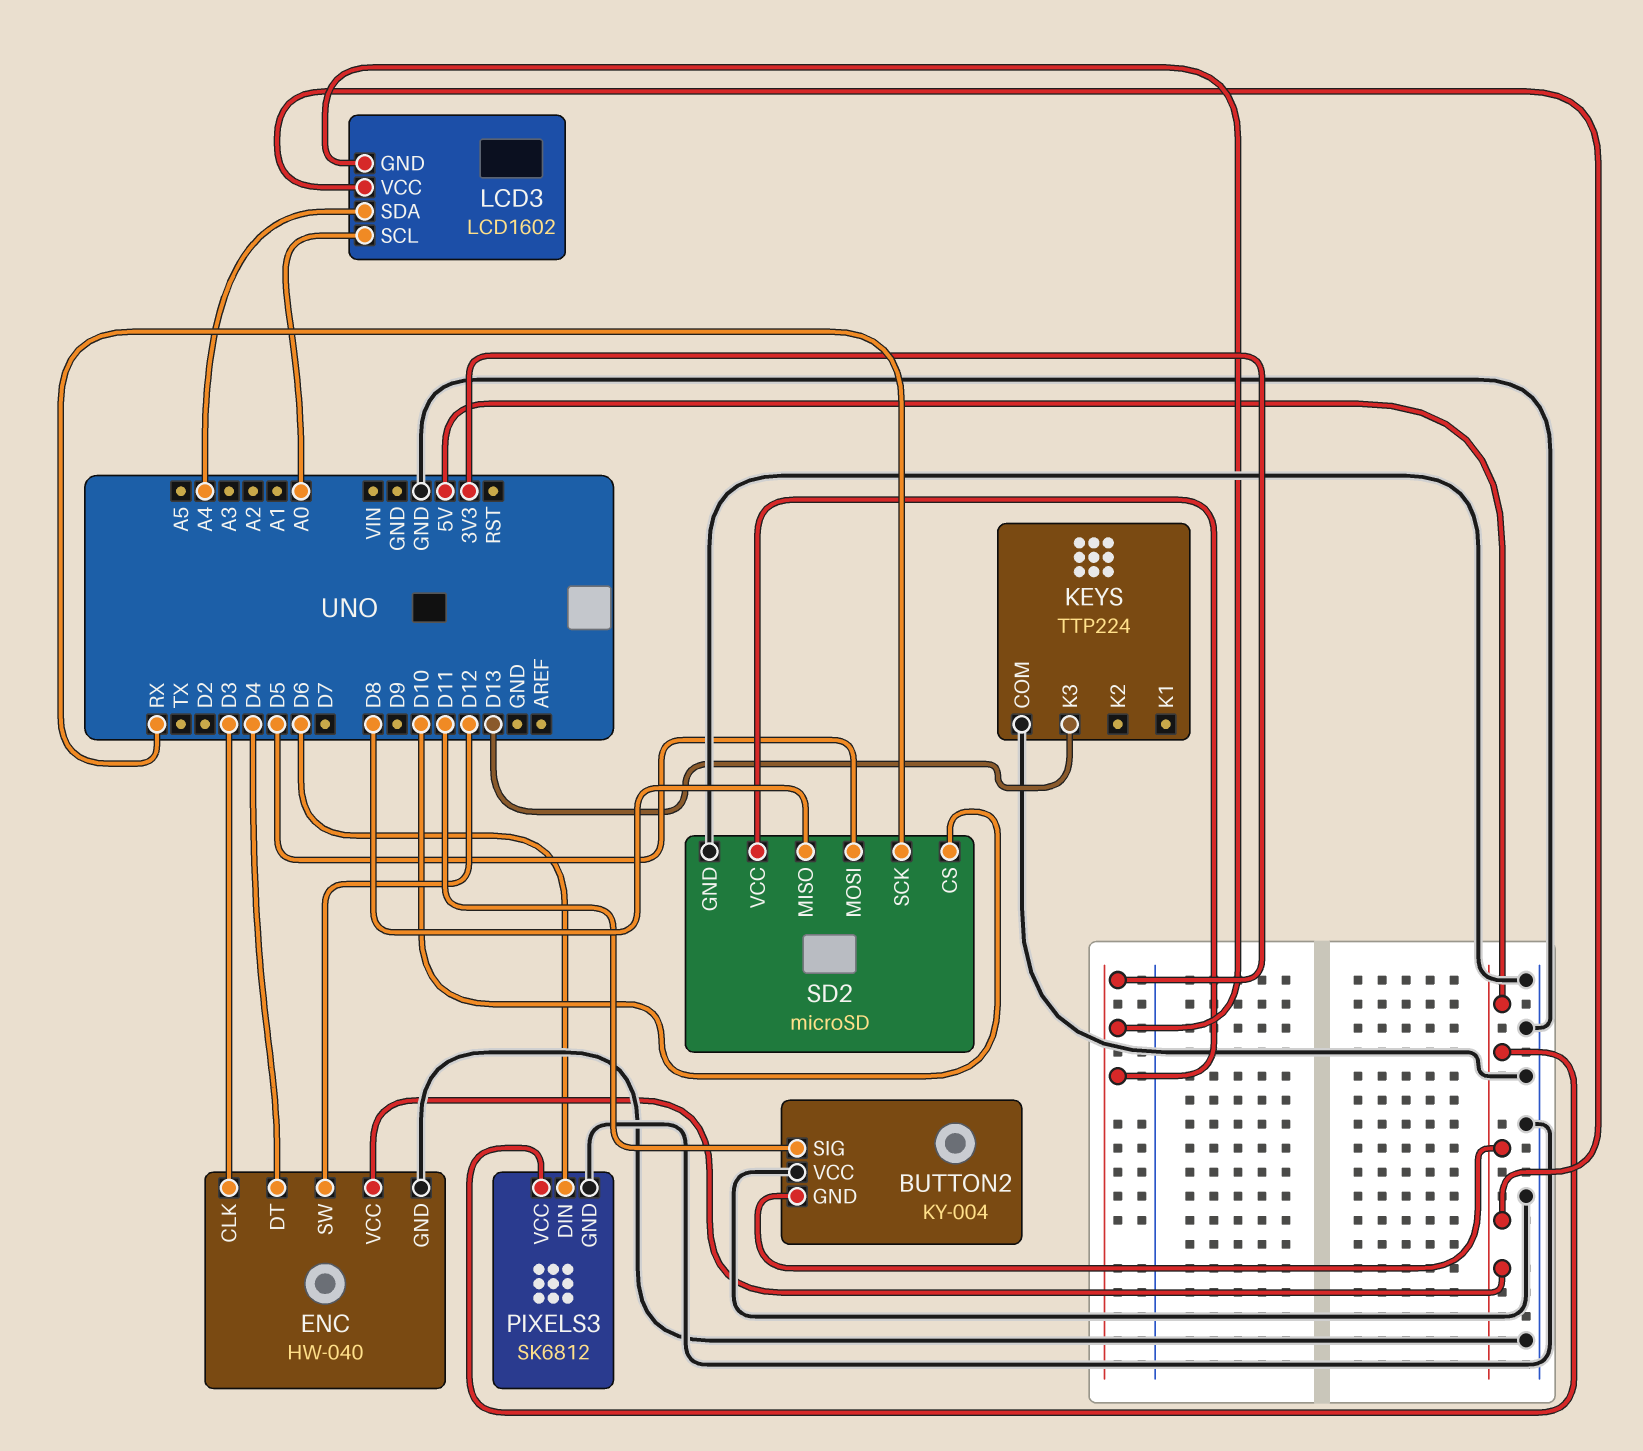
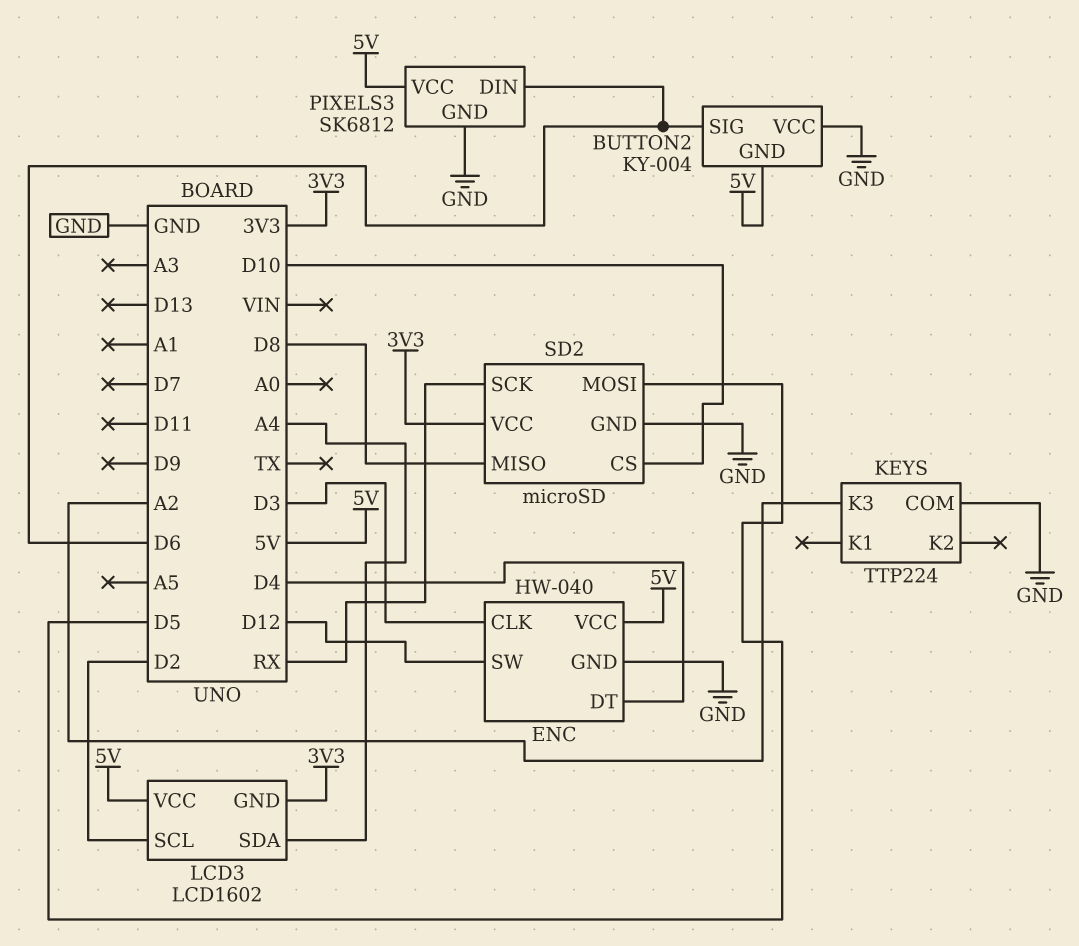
BUTTON2 pin SIG: D11 -> D6
KEYS pin K3: D13 -> A2
LCD3 pin SCL: A0 -> D2

